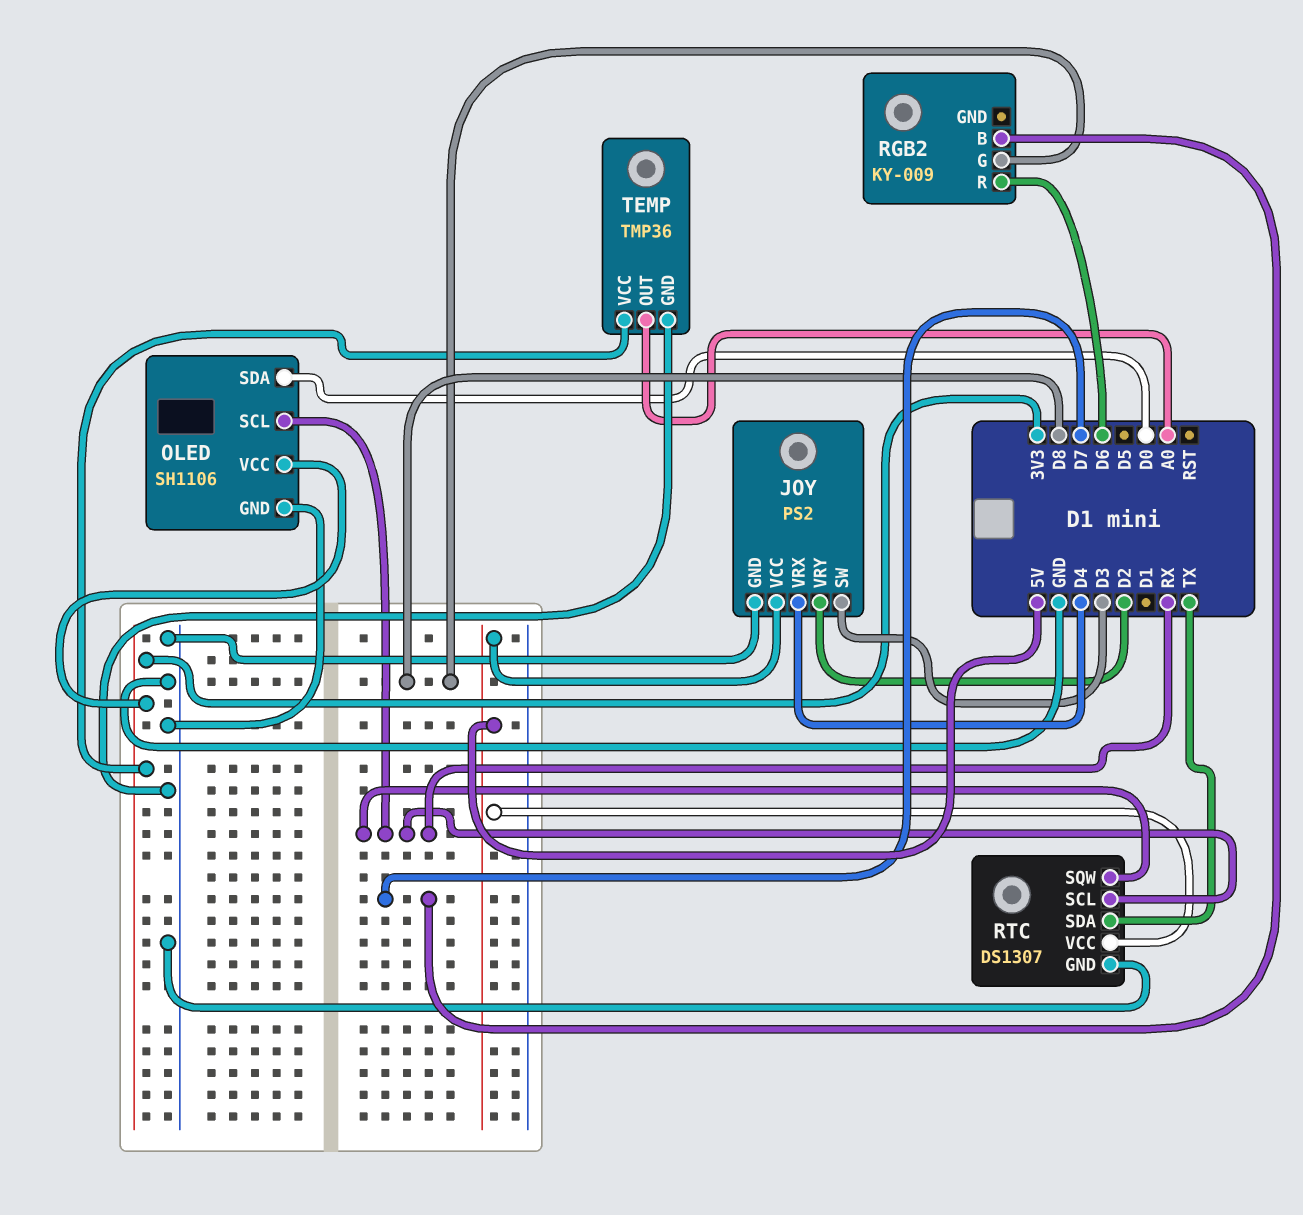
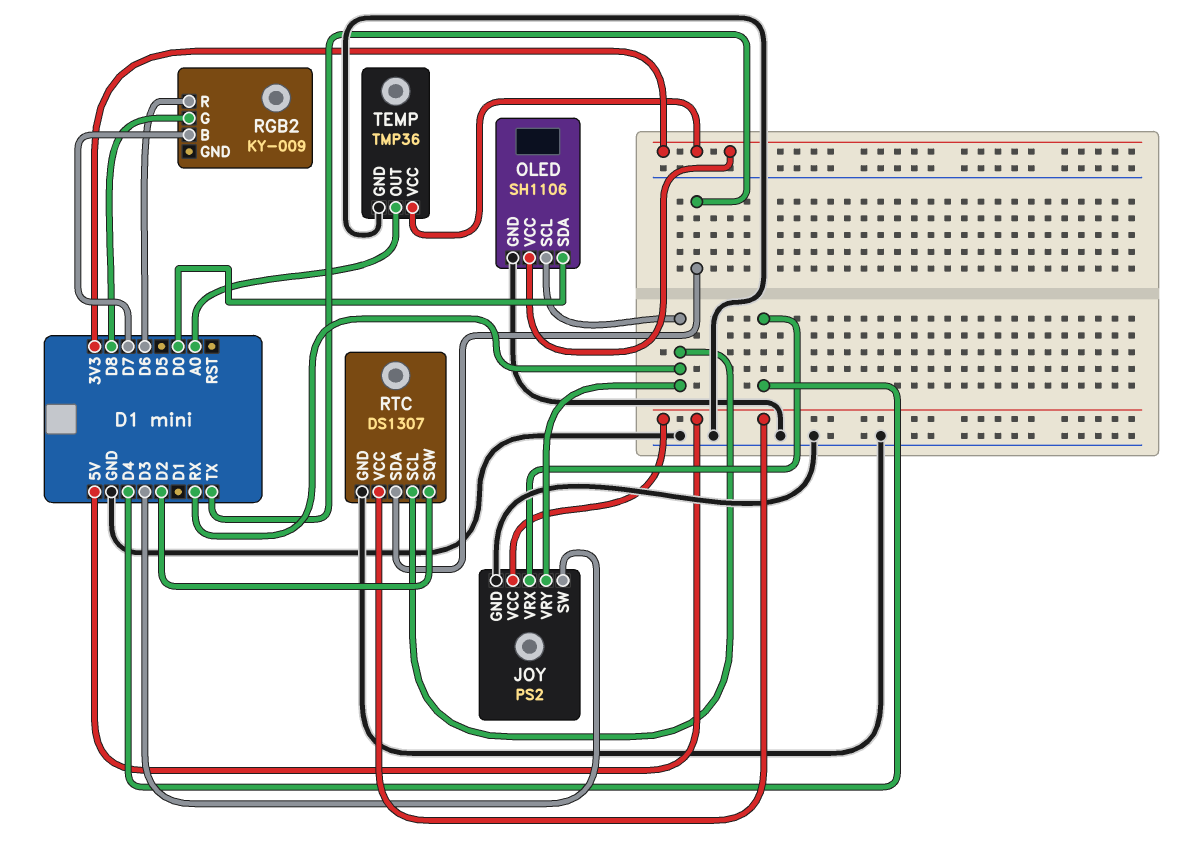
JOY pin VRY: D2 -> RX
RTC pin SQW: RX -> D2

